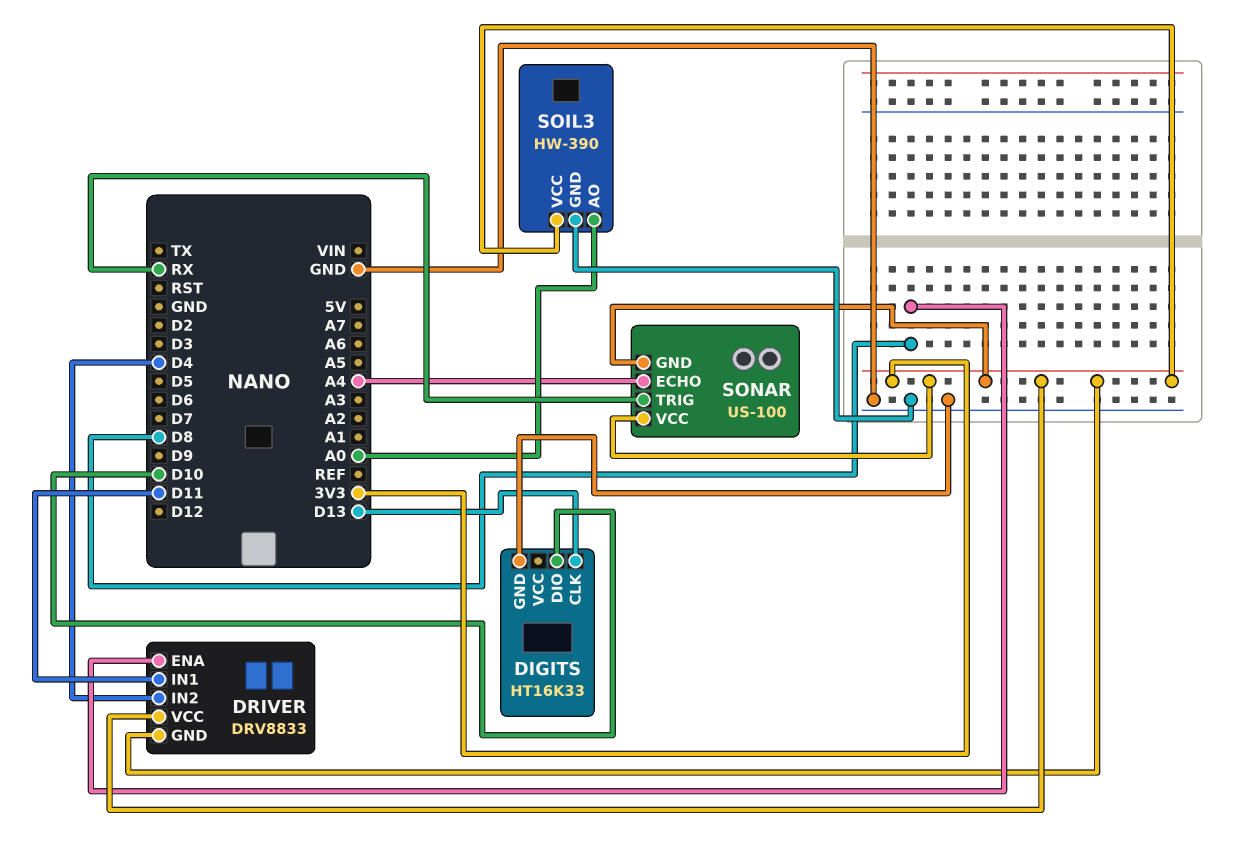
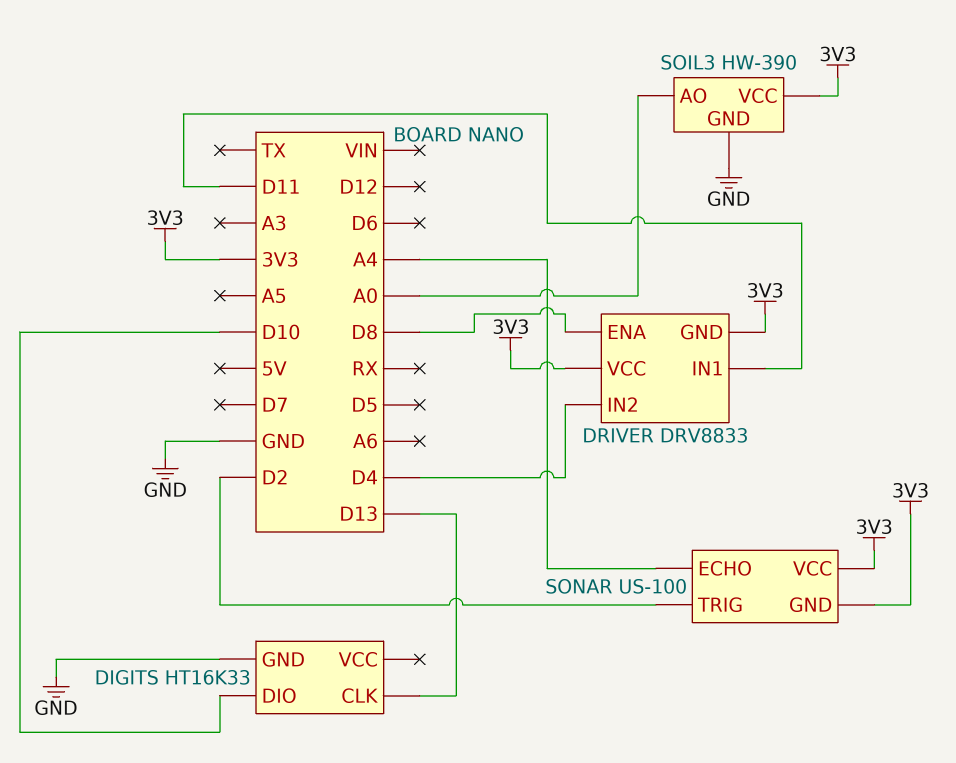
SONAR pin TRIG: RX -> D2

